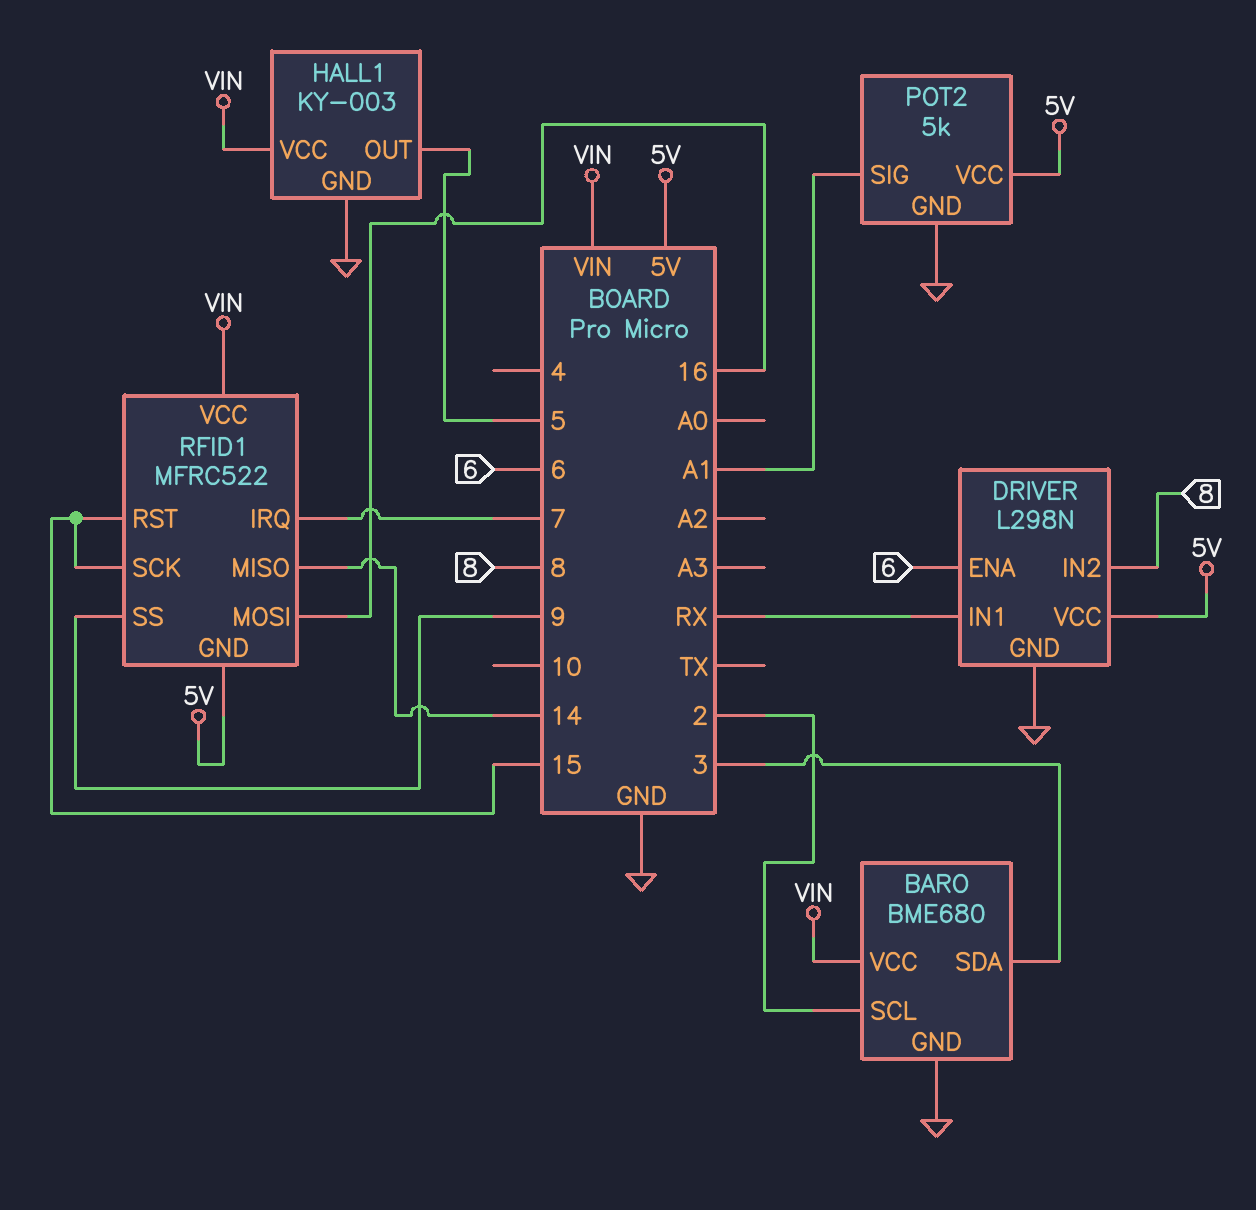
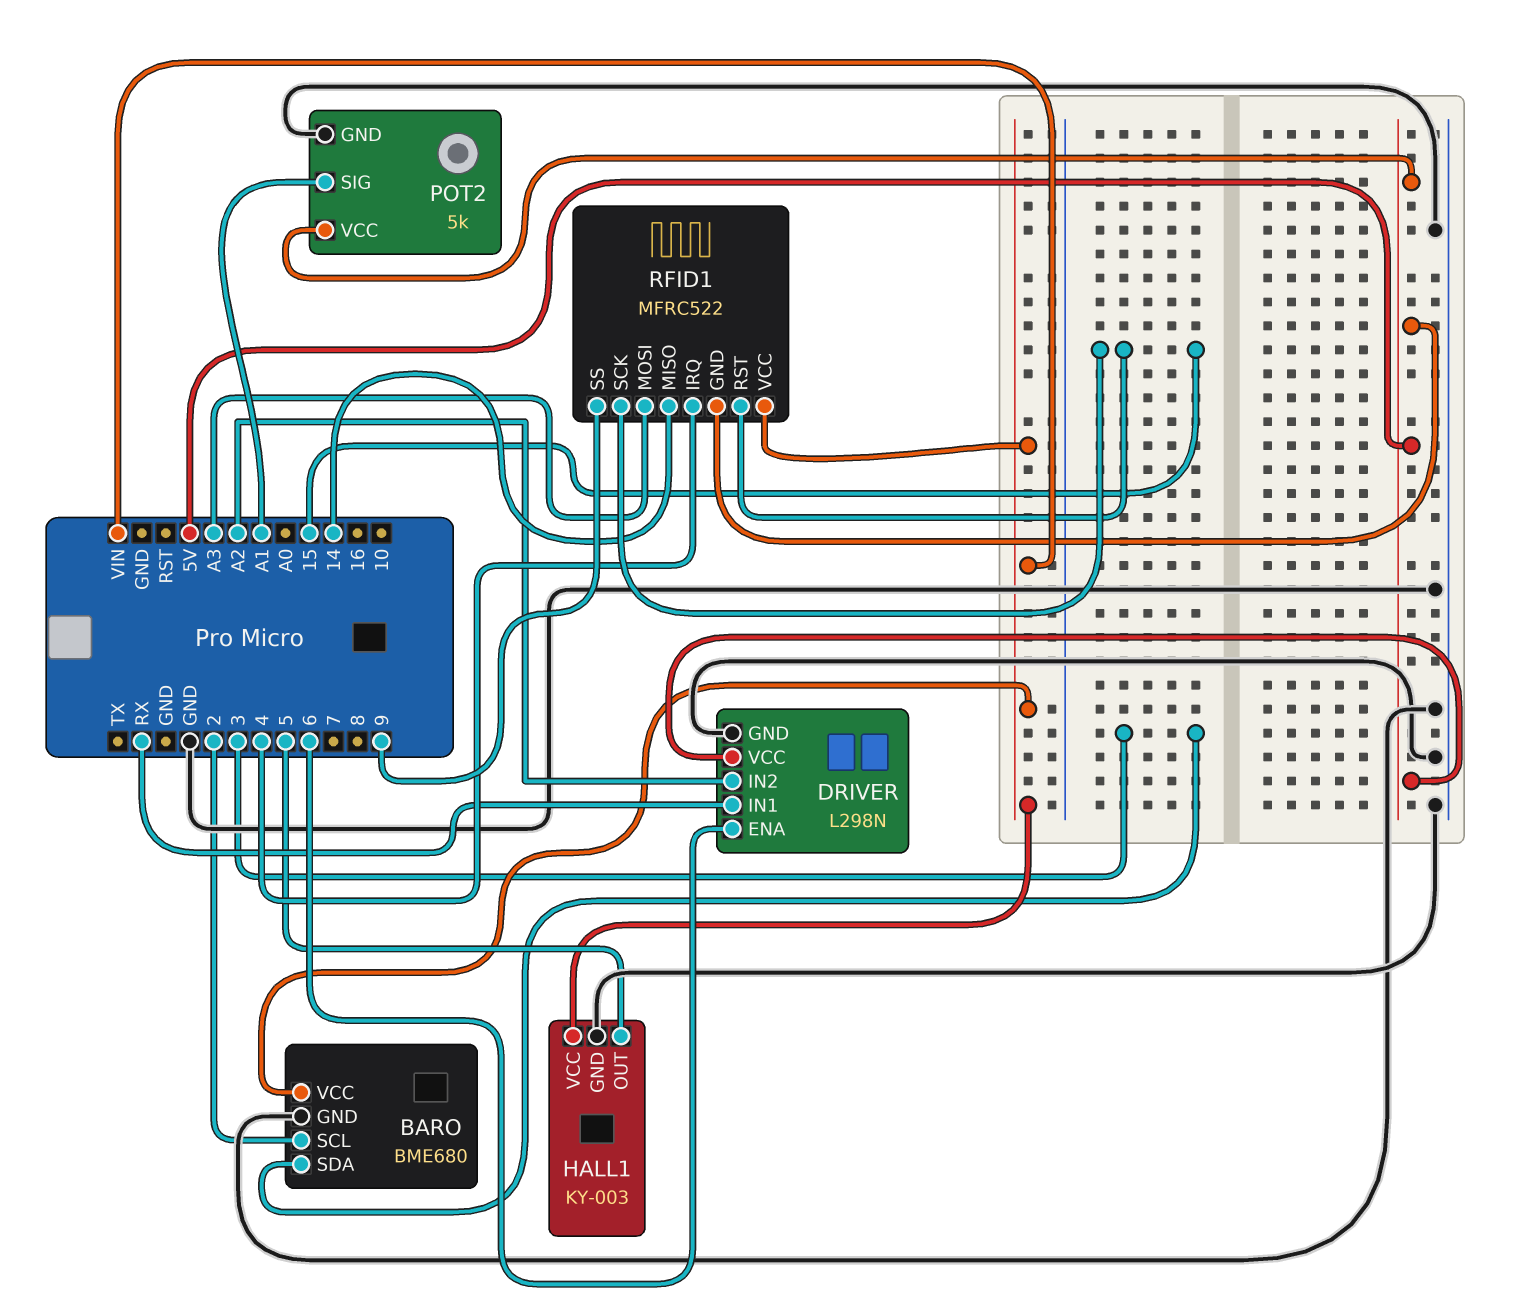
DRIVER pin IN2: 8 -> A2
RFID1 pin IRQ: 7 -> 4
RFID1 pin MOSI: 16 -> A3

